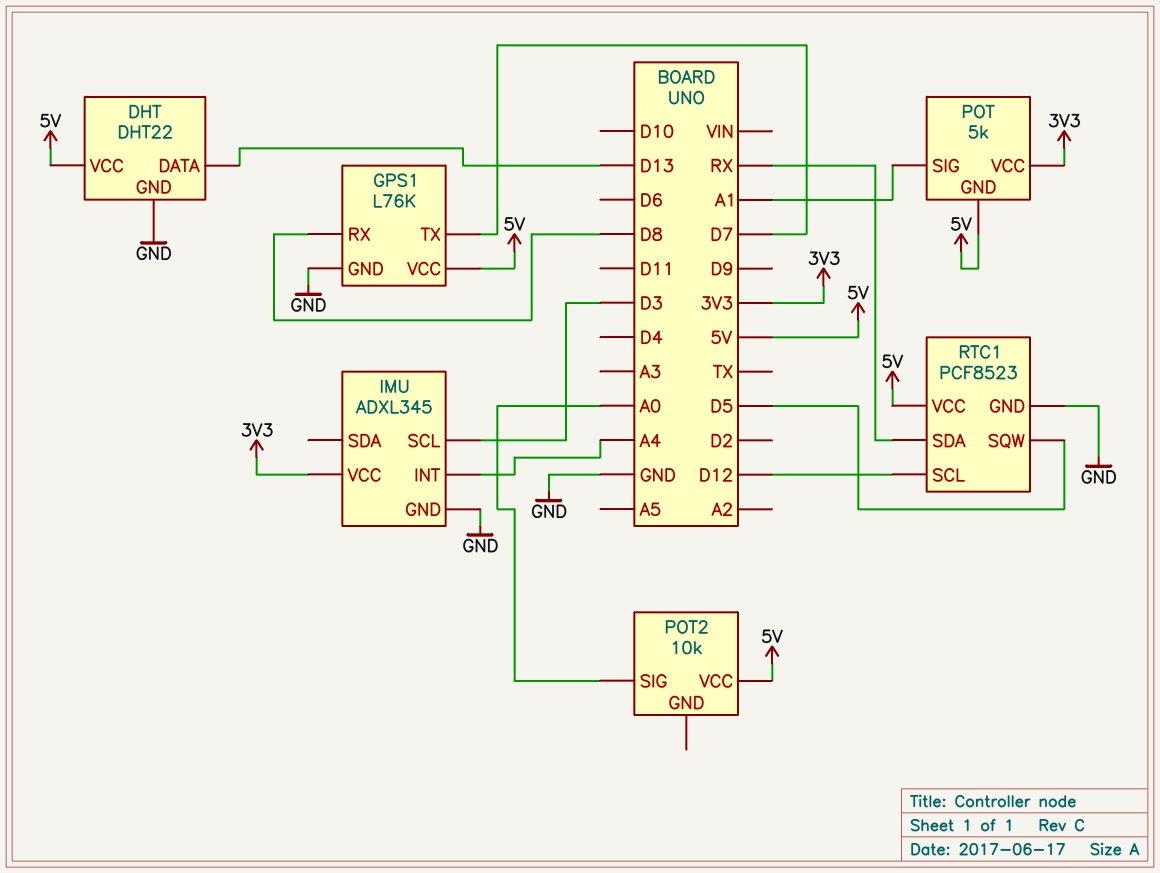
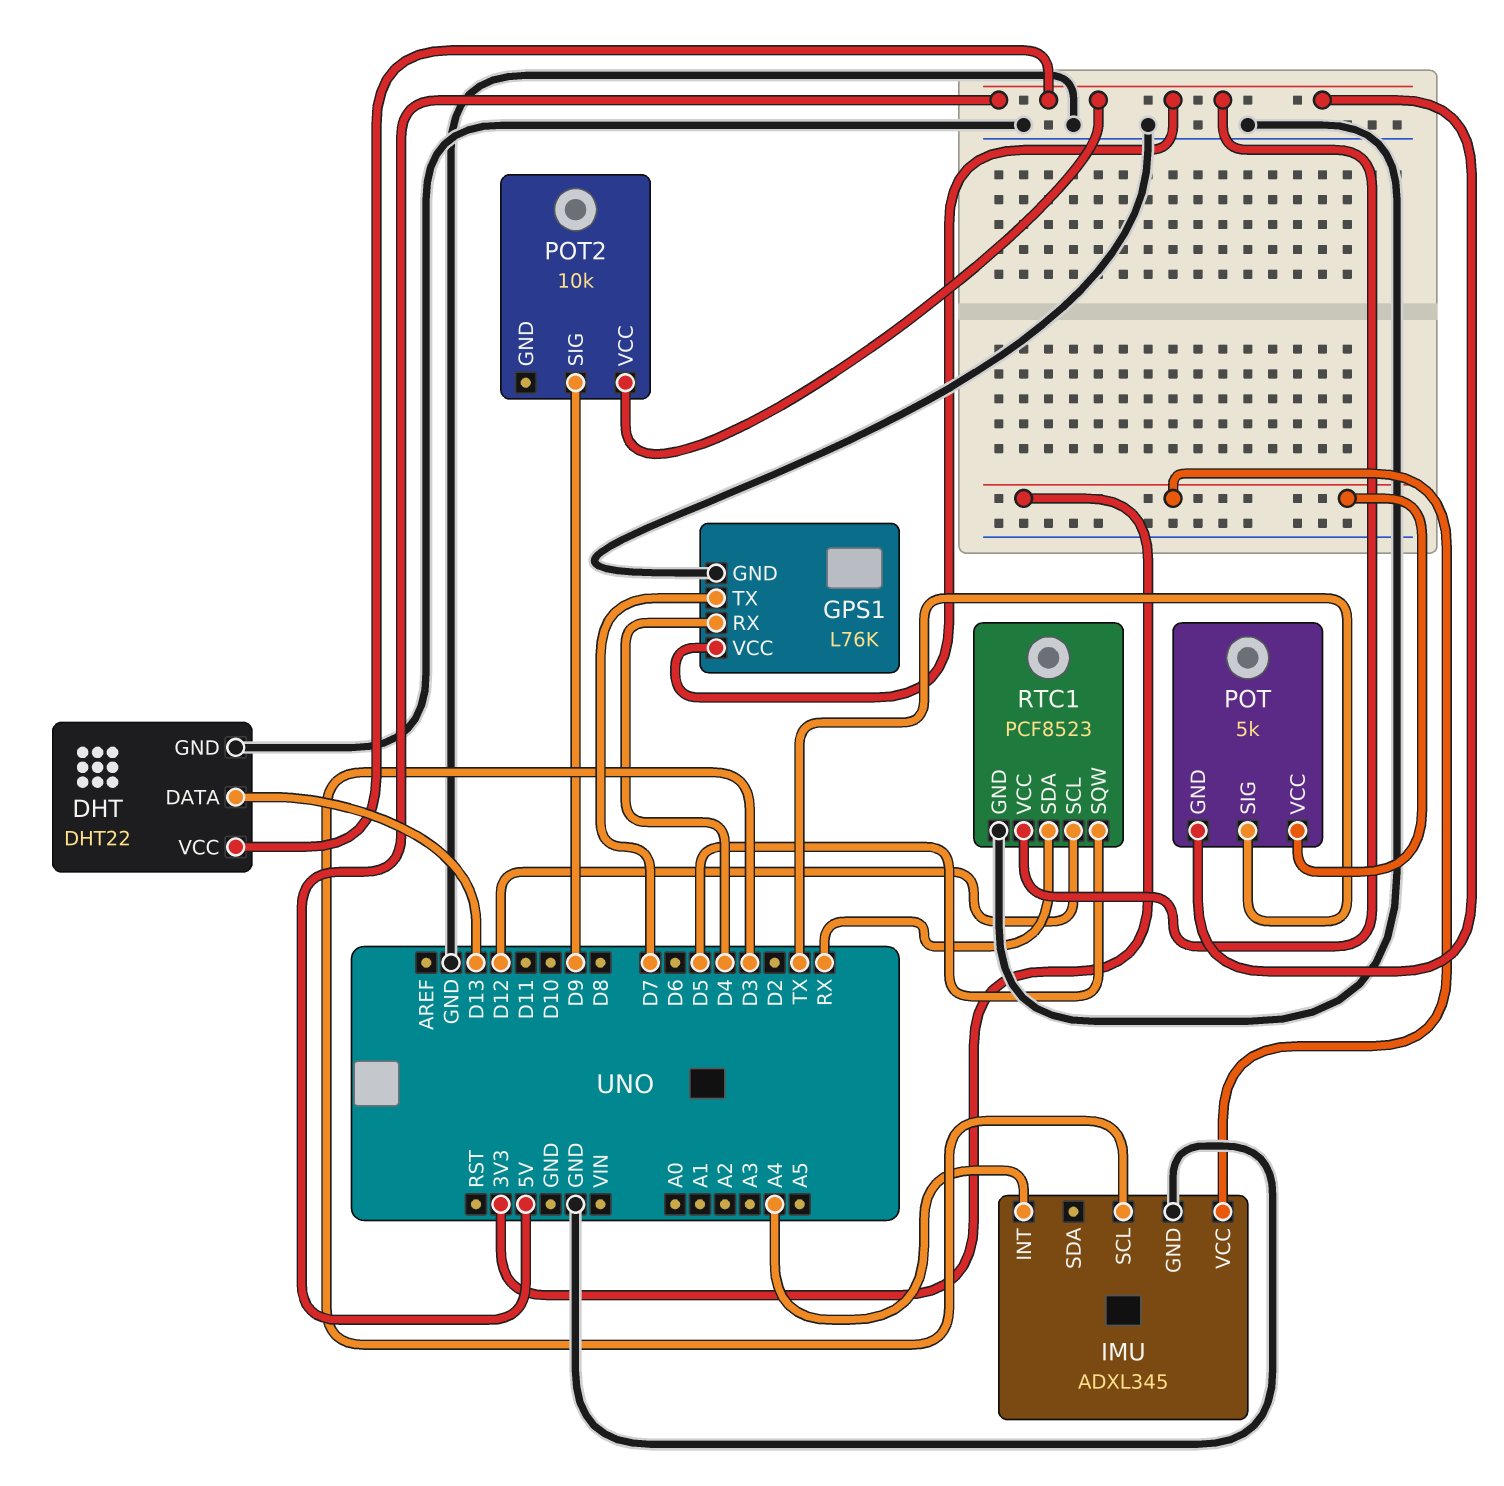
GPS1 pin RX: D8 -> D4
POT pin SIG: A1 -> TX
POT2 pin SIG: A0 -> D9

